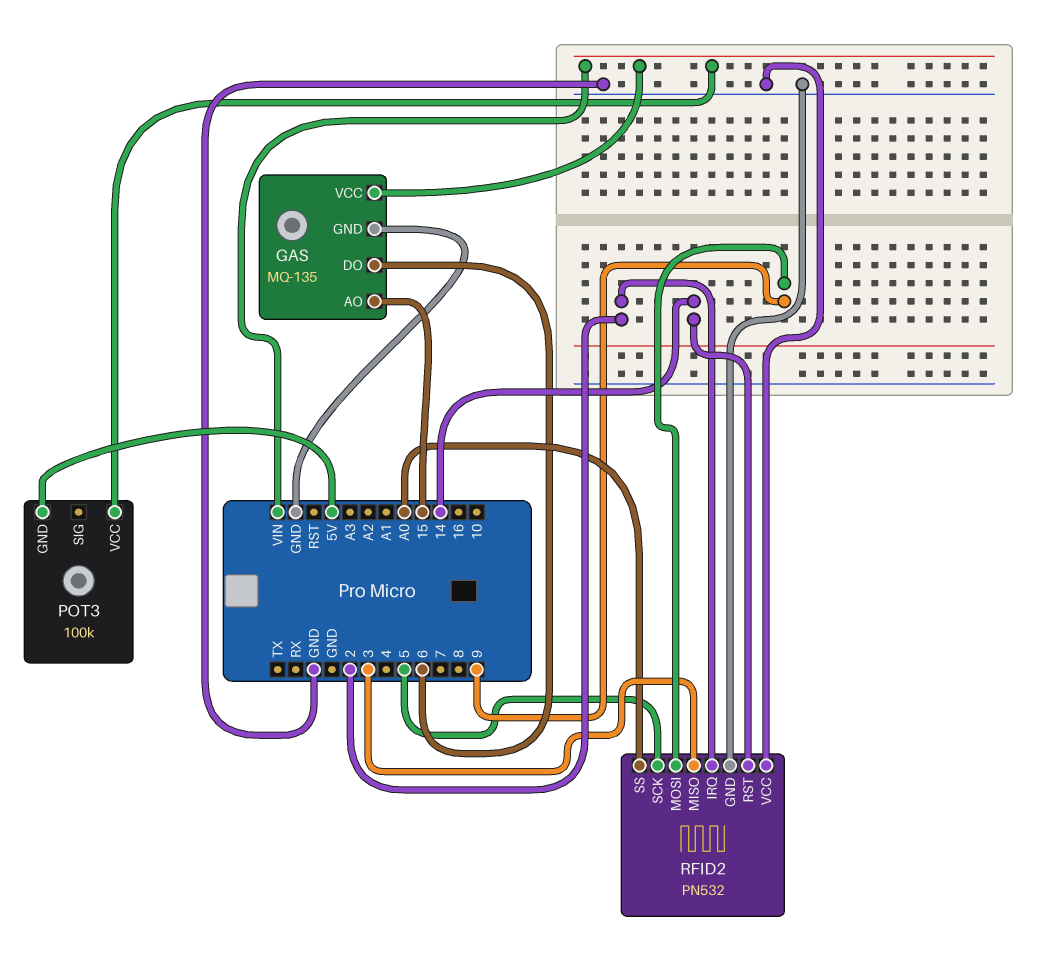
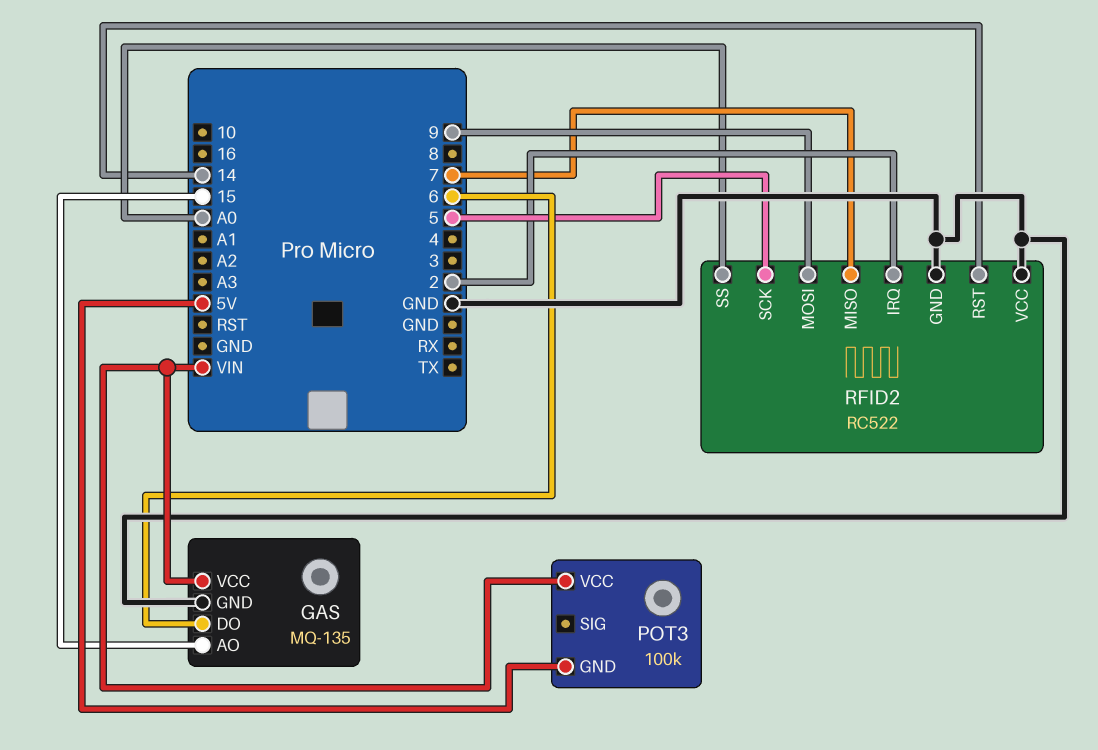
RFID2: PN532 -> RC522
RFID2 pin MISO: 3 -> 7

